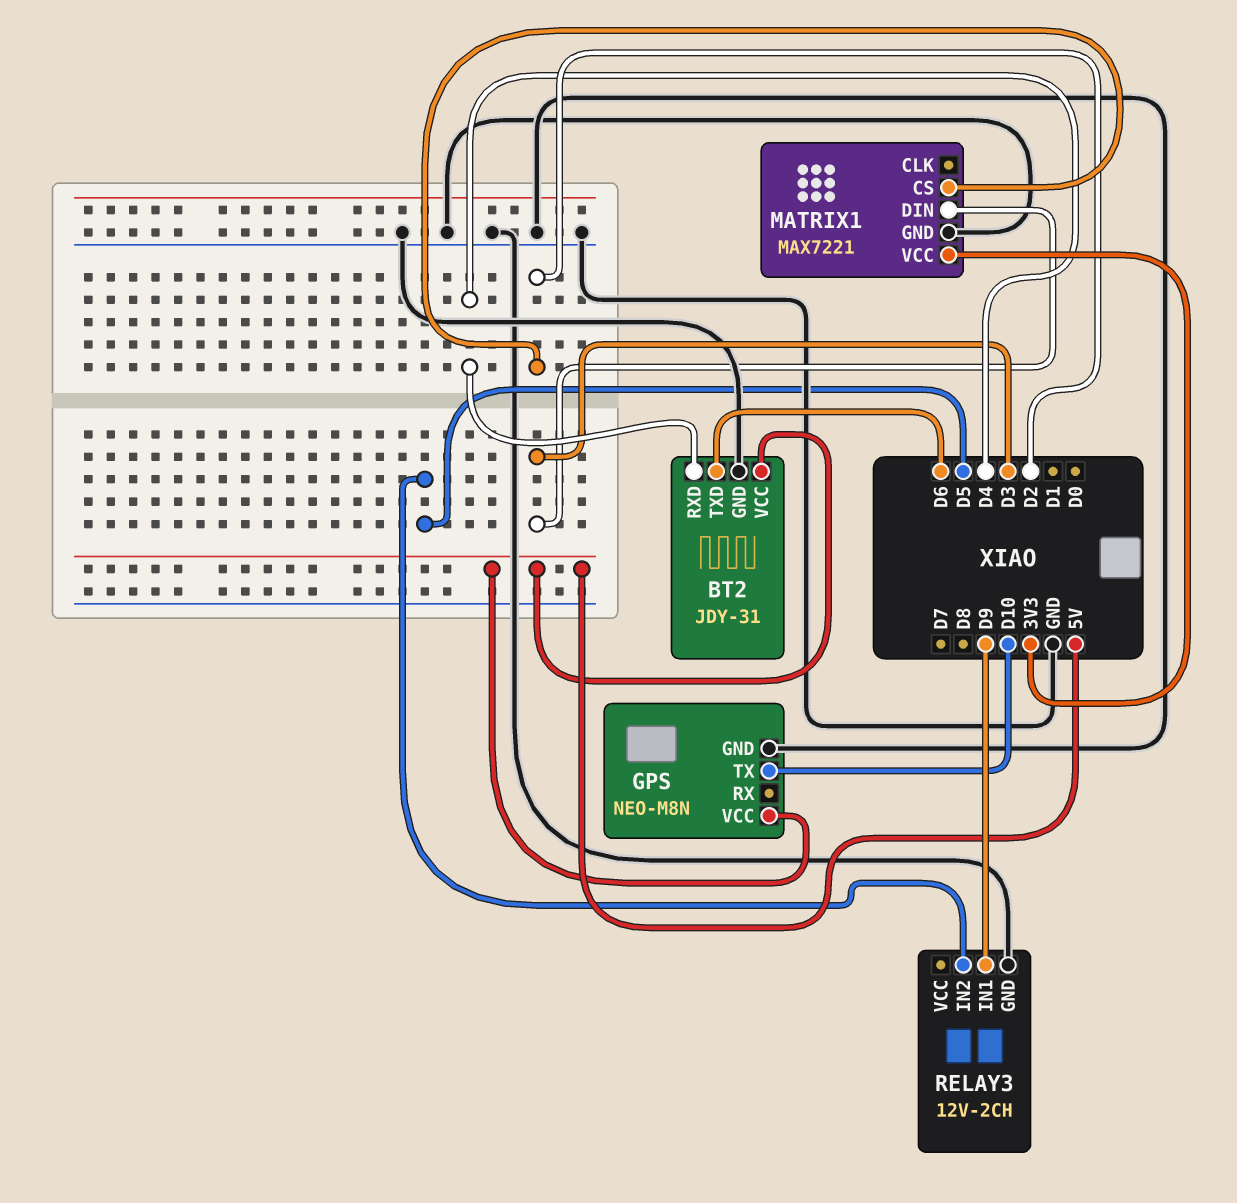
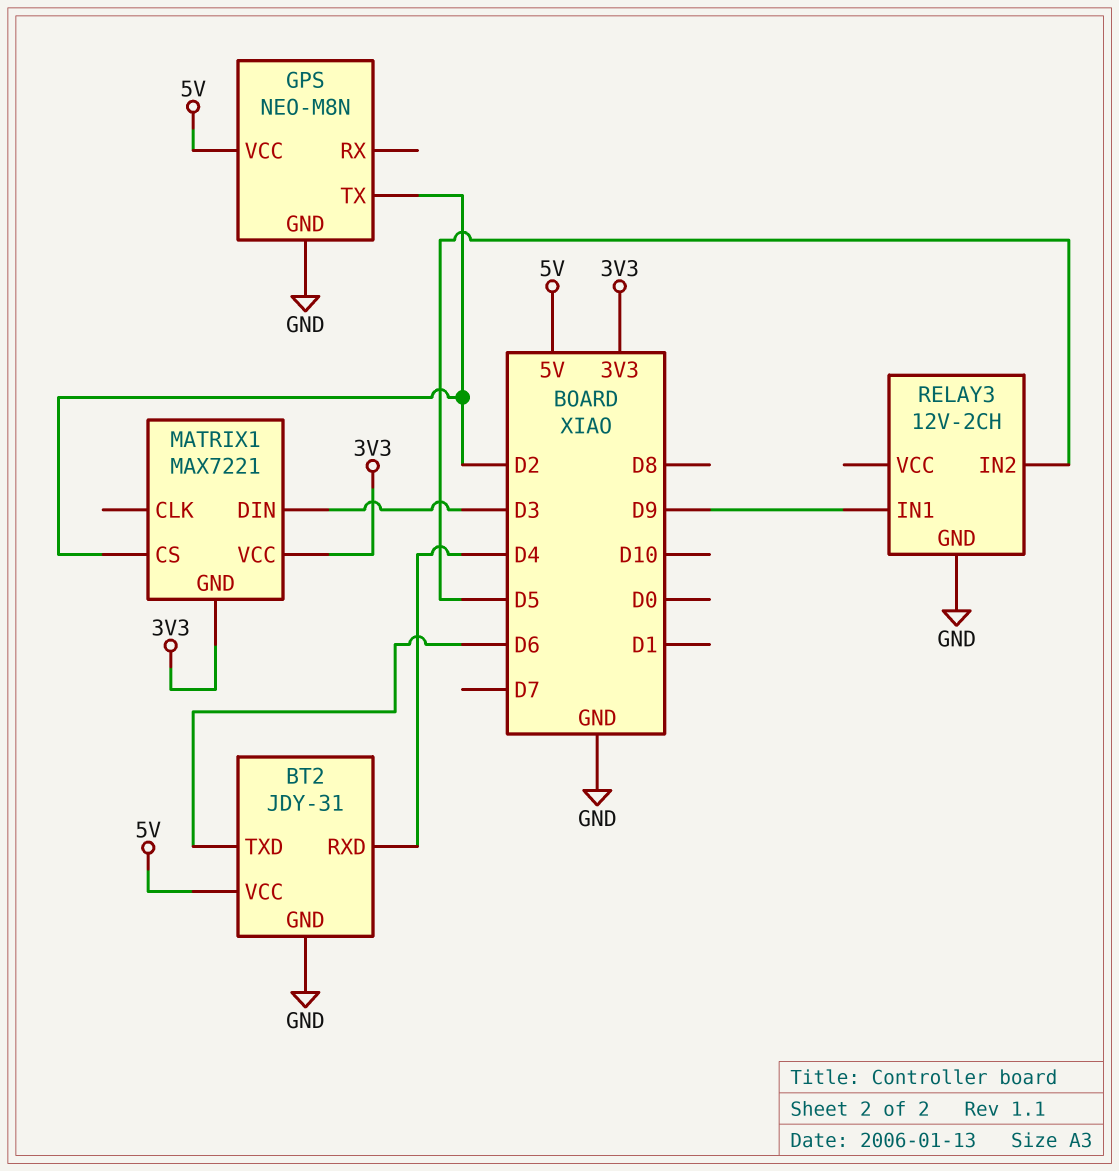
GPS pin TX: D10 -> D2
MATRIX1 pin GND: GND -> 3V3

